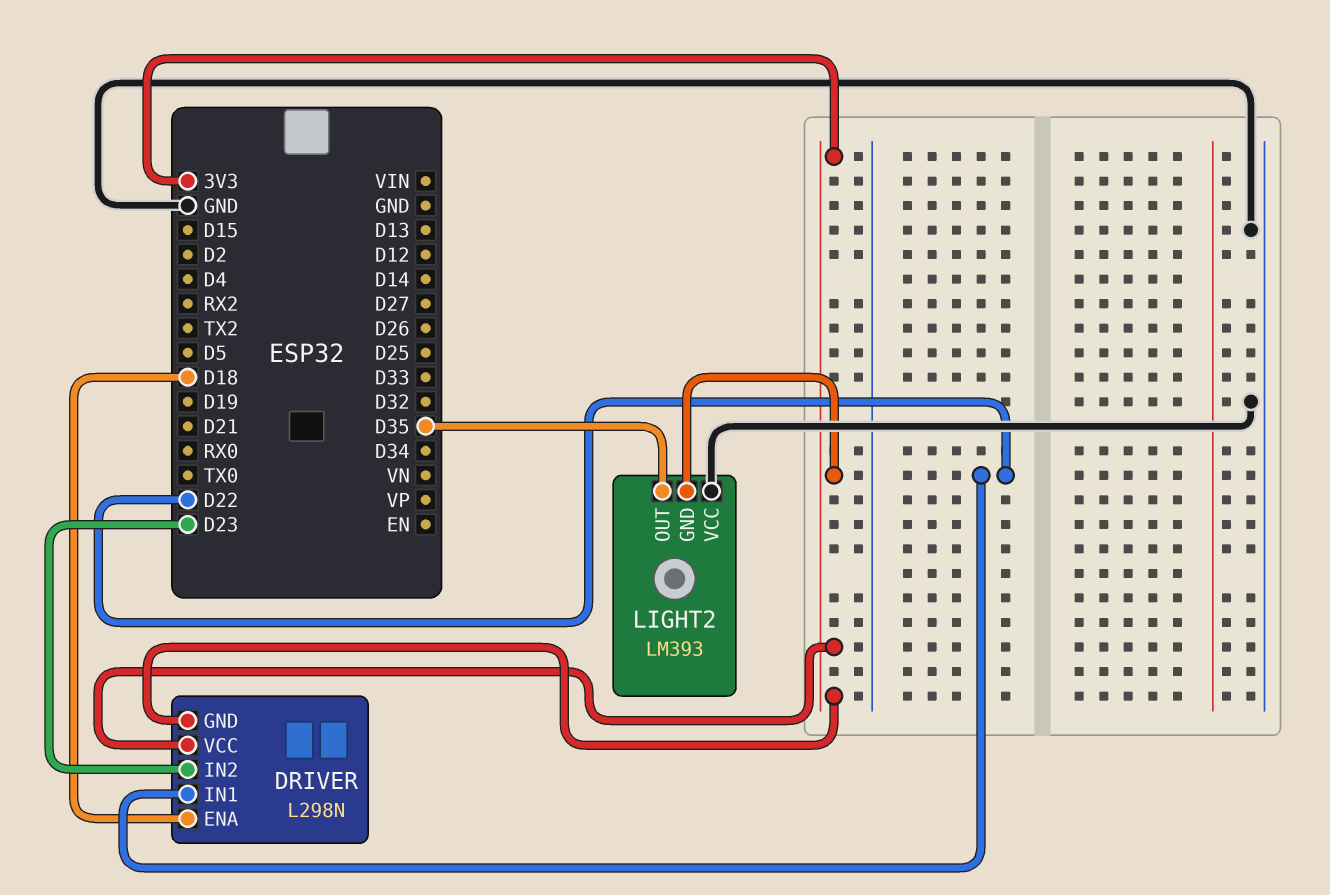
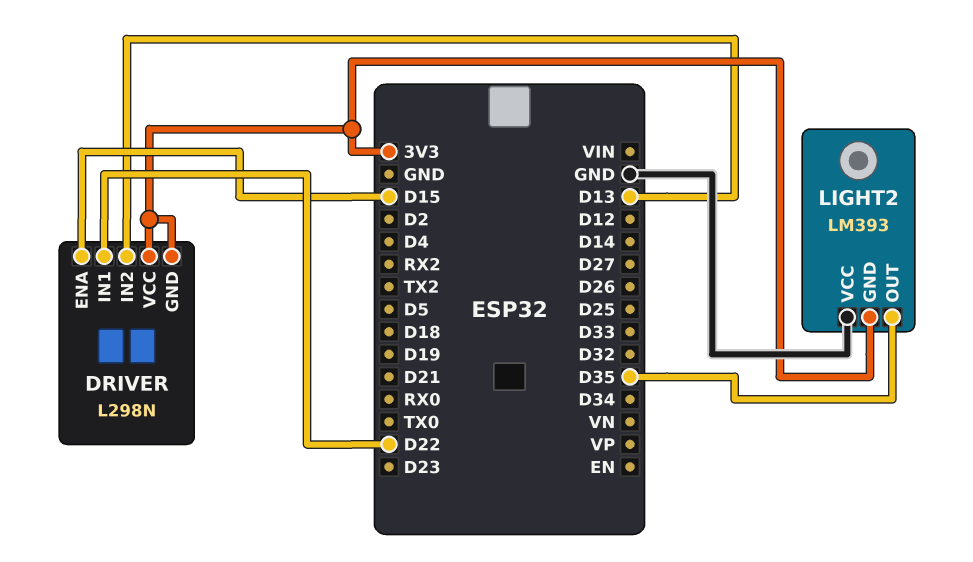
DRIVER pin ENA: D18 -> D15
DRIVER pin IN2: D23 -> D13

